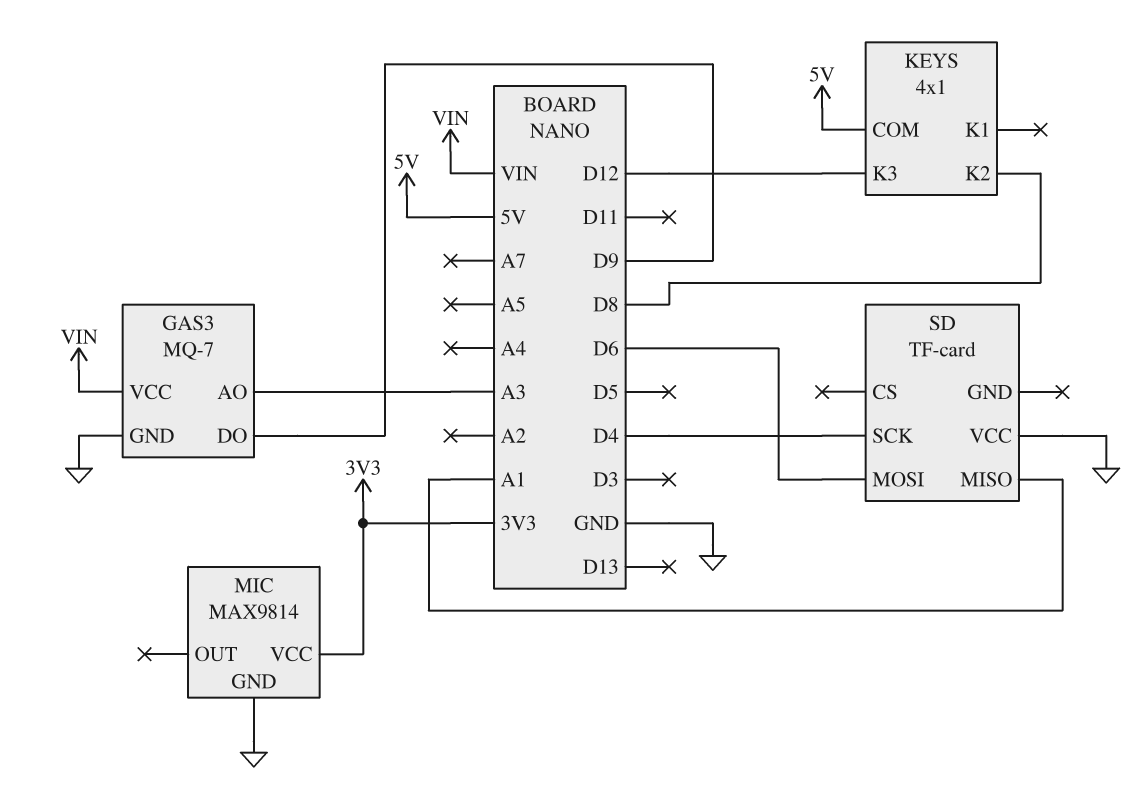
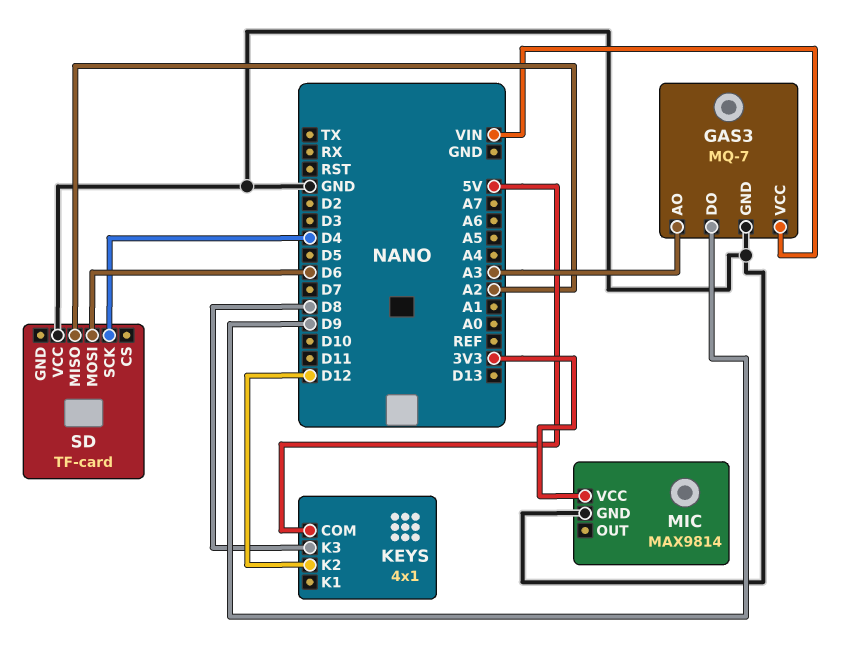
KEYS pin K2: D8 -> D12
KEYS pin K3: D12 -> D8
SD pin MISO: A1 -> A2

